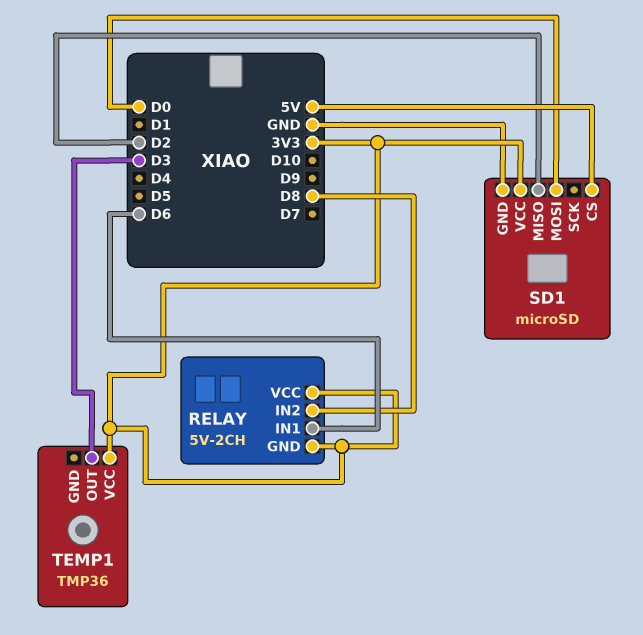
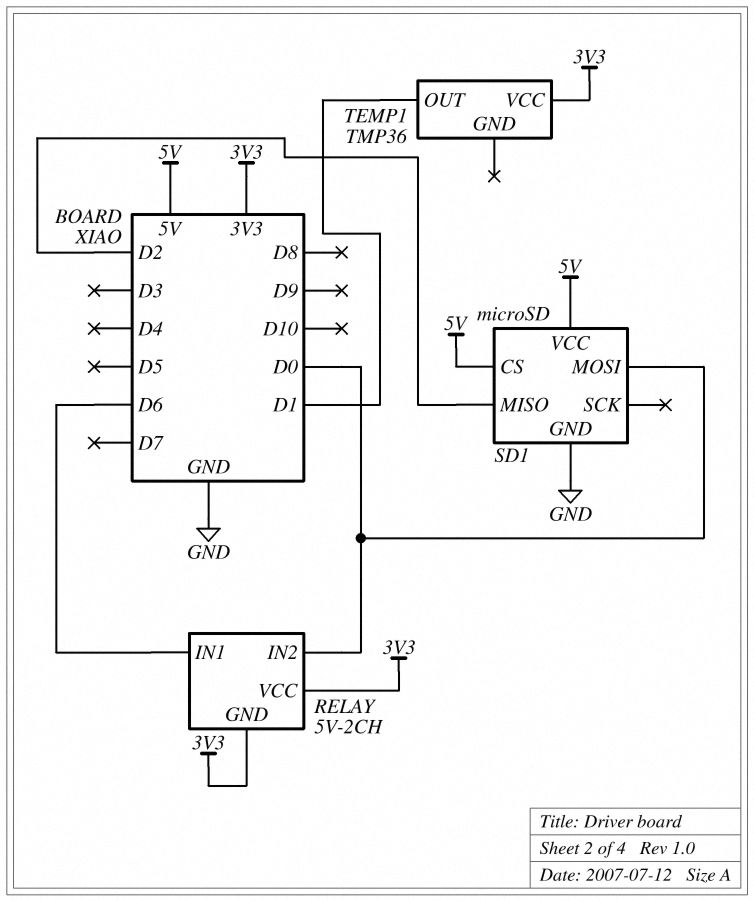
RELAY pin IN2: D8 -> D0
SD1 pin VCC: 3V3 -> 5V
TEMP1 pin OUT: D3 -> D1

